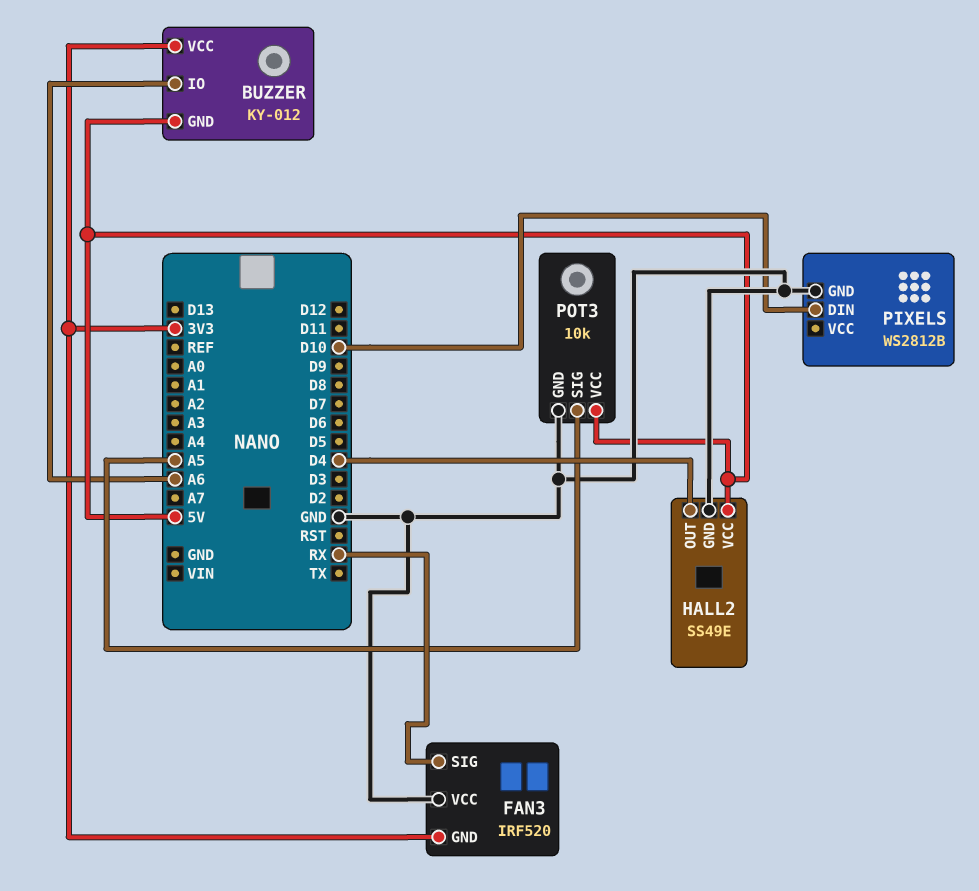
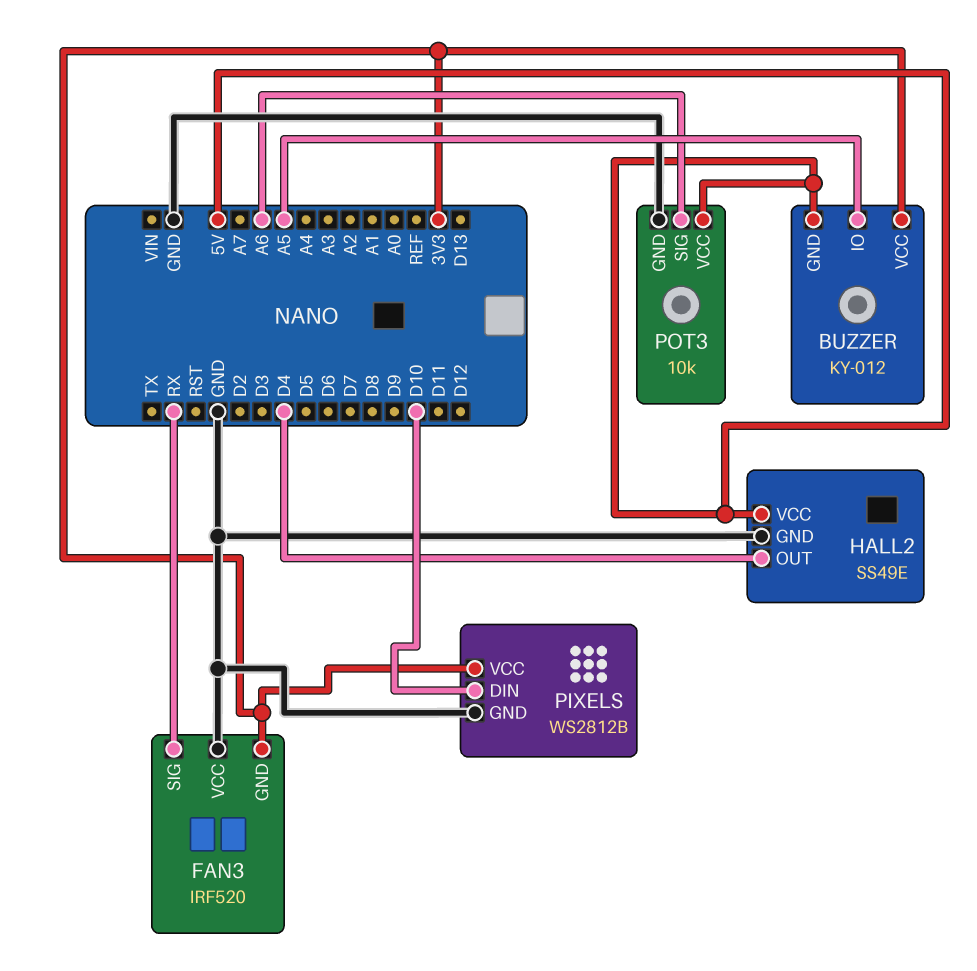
BUZZER pin IO: A6 -> A5
PIXELS pin VCC: none -> 3V3
POT3 pin SIG: A5 -> A6

